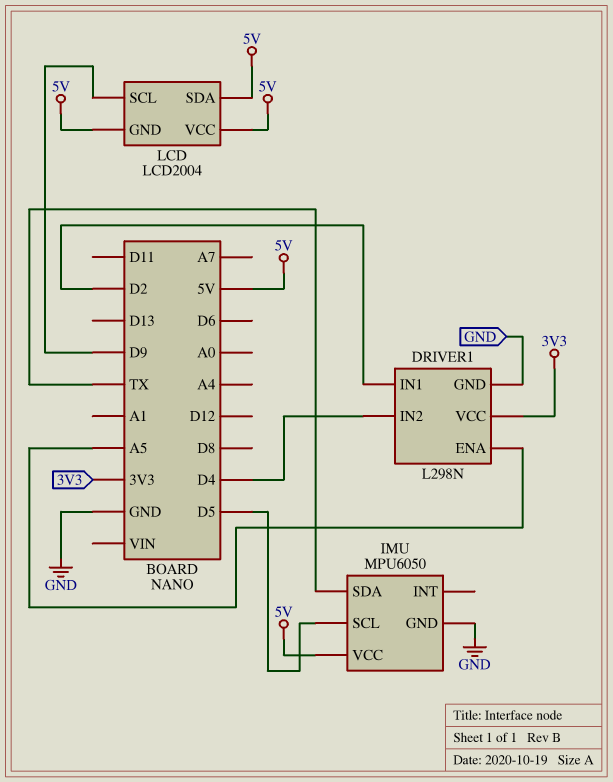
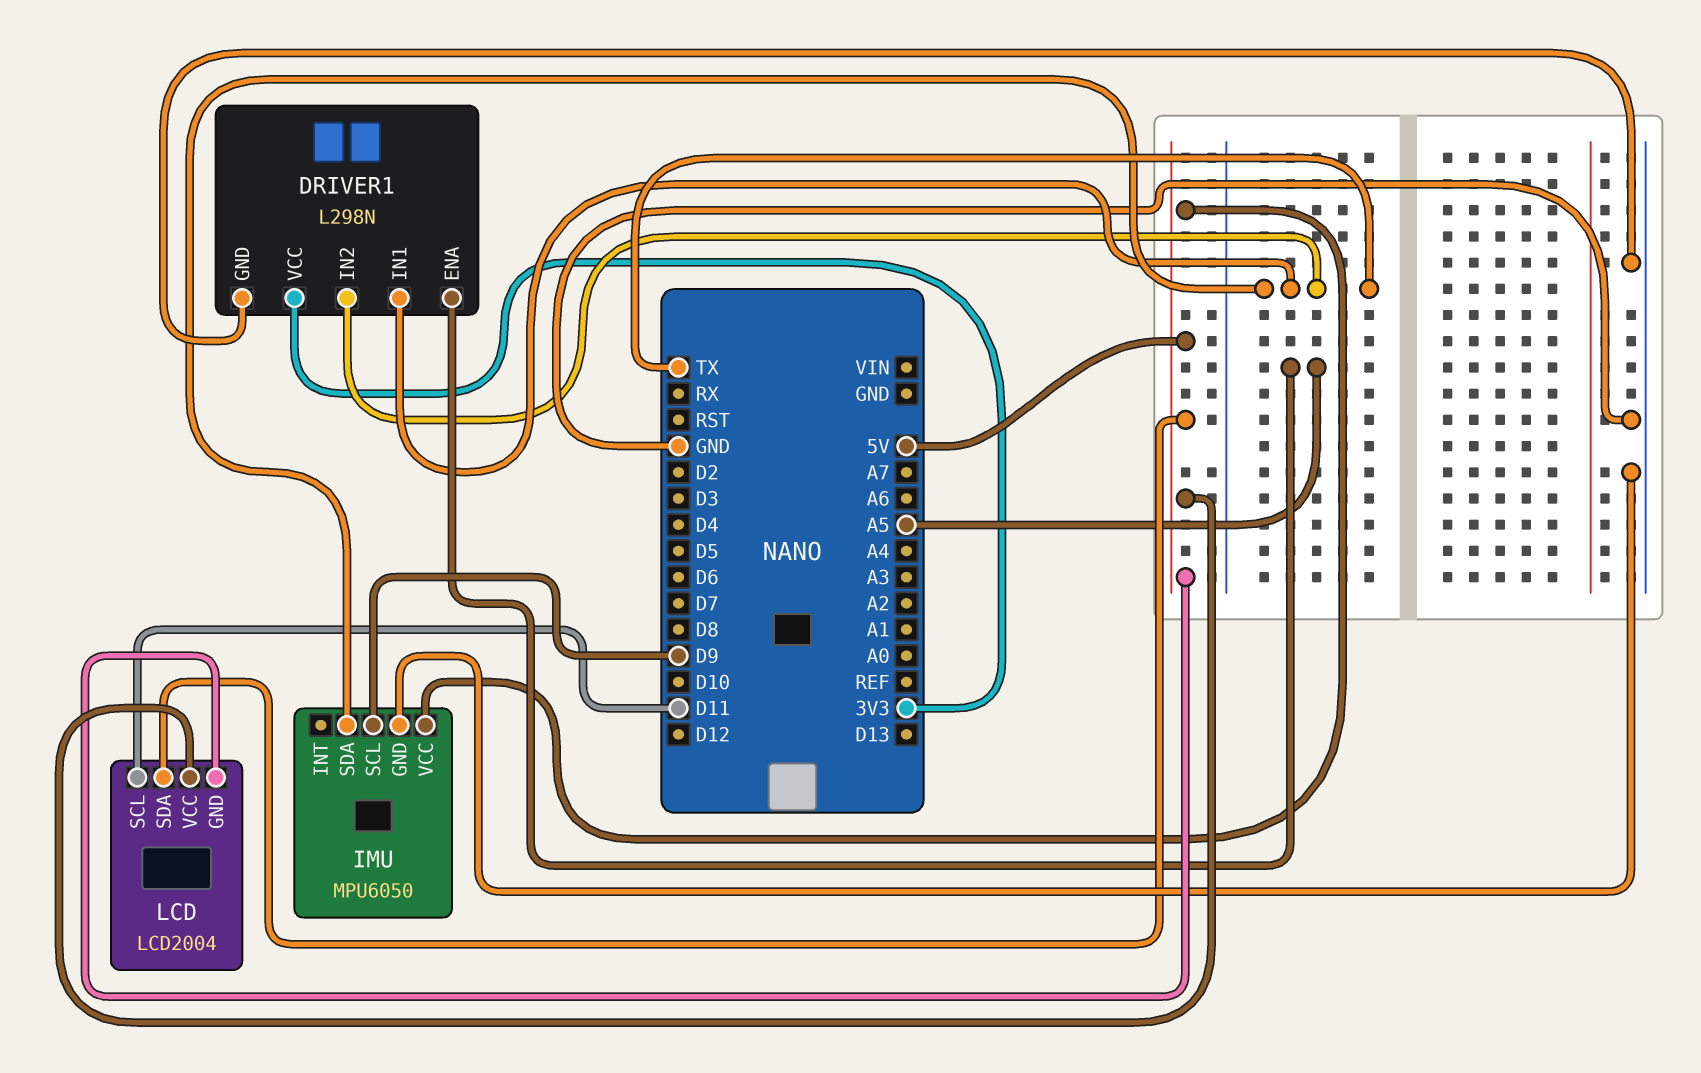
DRIVER1 pin IN1: D2 -> TX
DRIVER1 pin IN2: D4 -> TX
IMU pin SCL: D5 -> D9
LCD pin SCL: D9 -> D11

